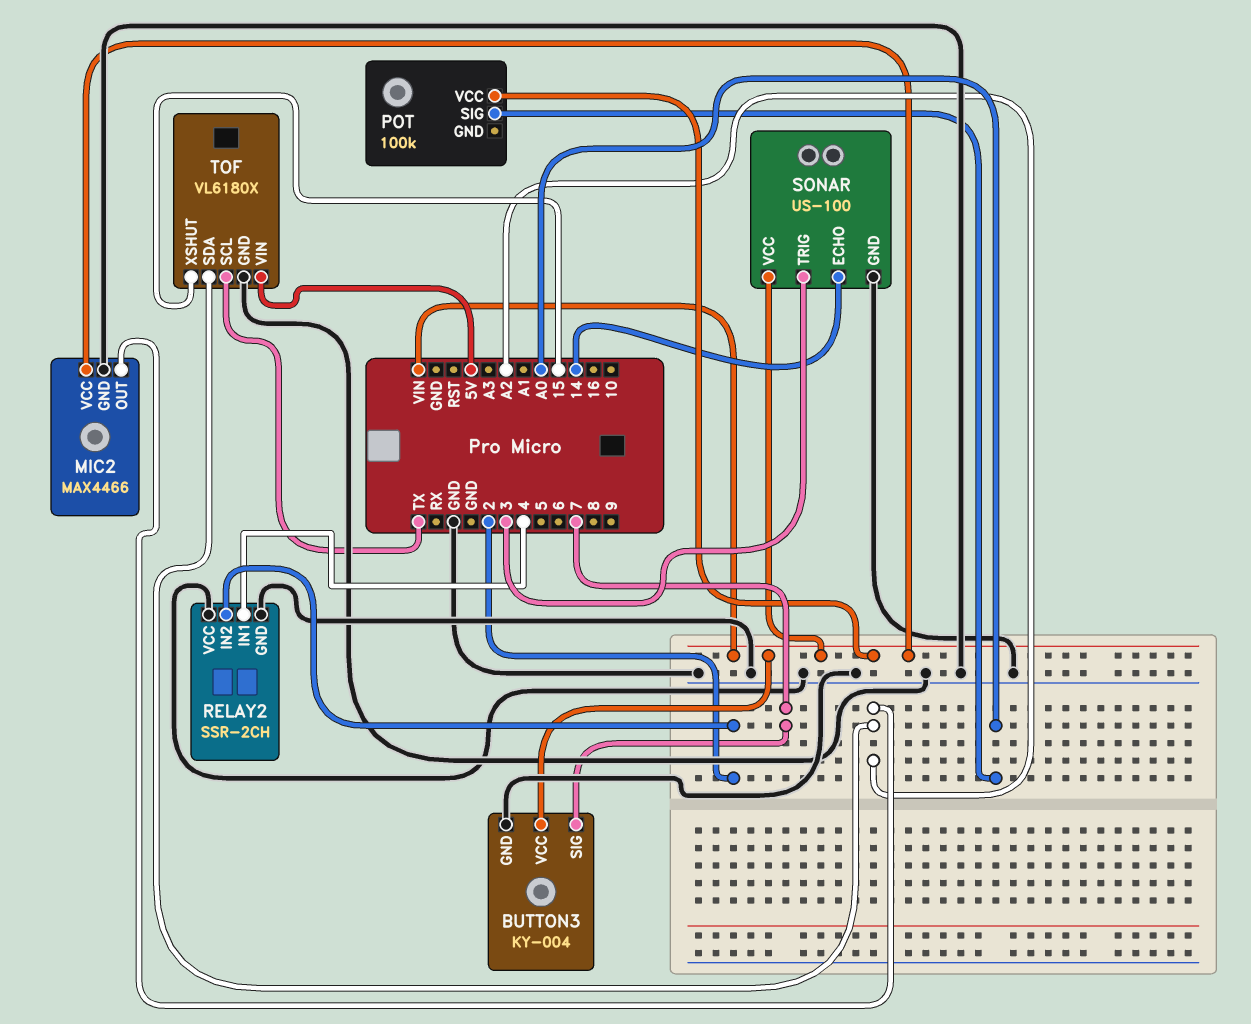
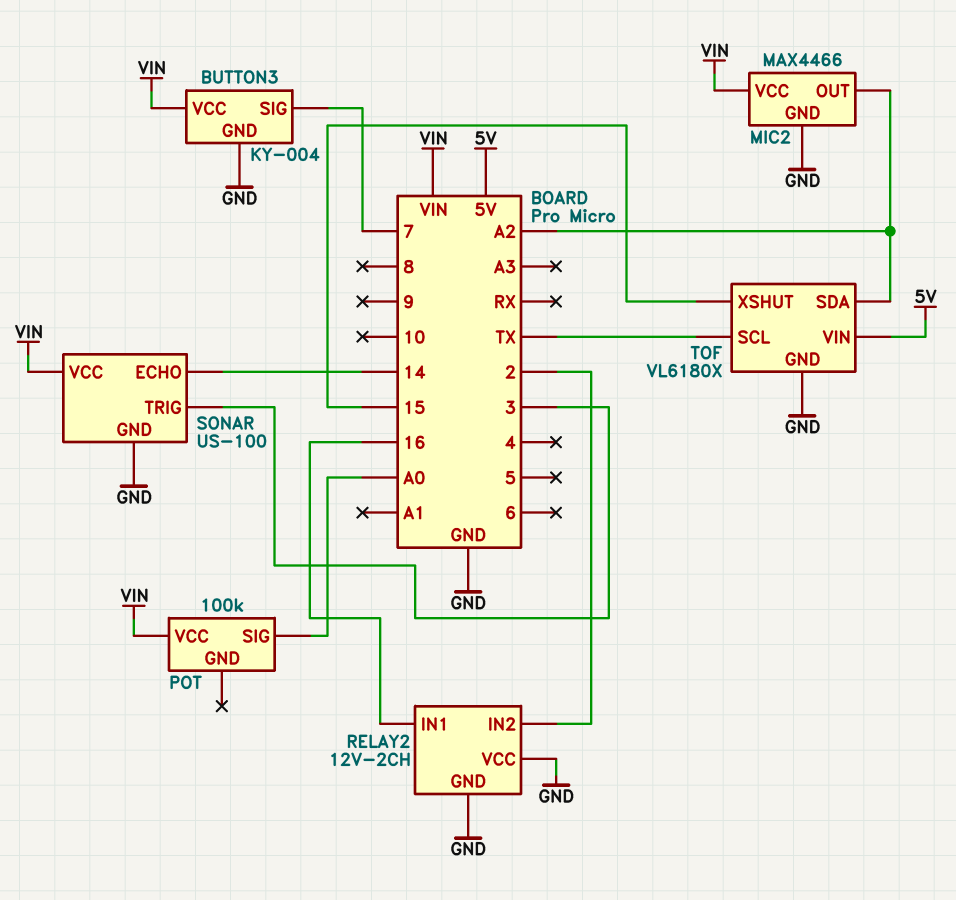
RELAY2: SSR-2CH -> 12V-2CH
RELAY2 pin IN1: 4 -> 16

